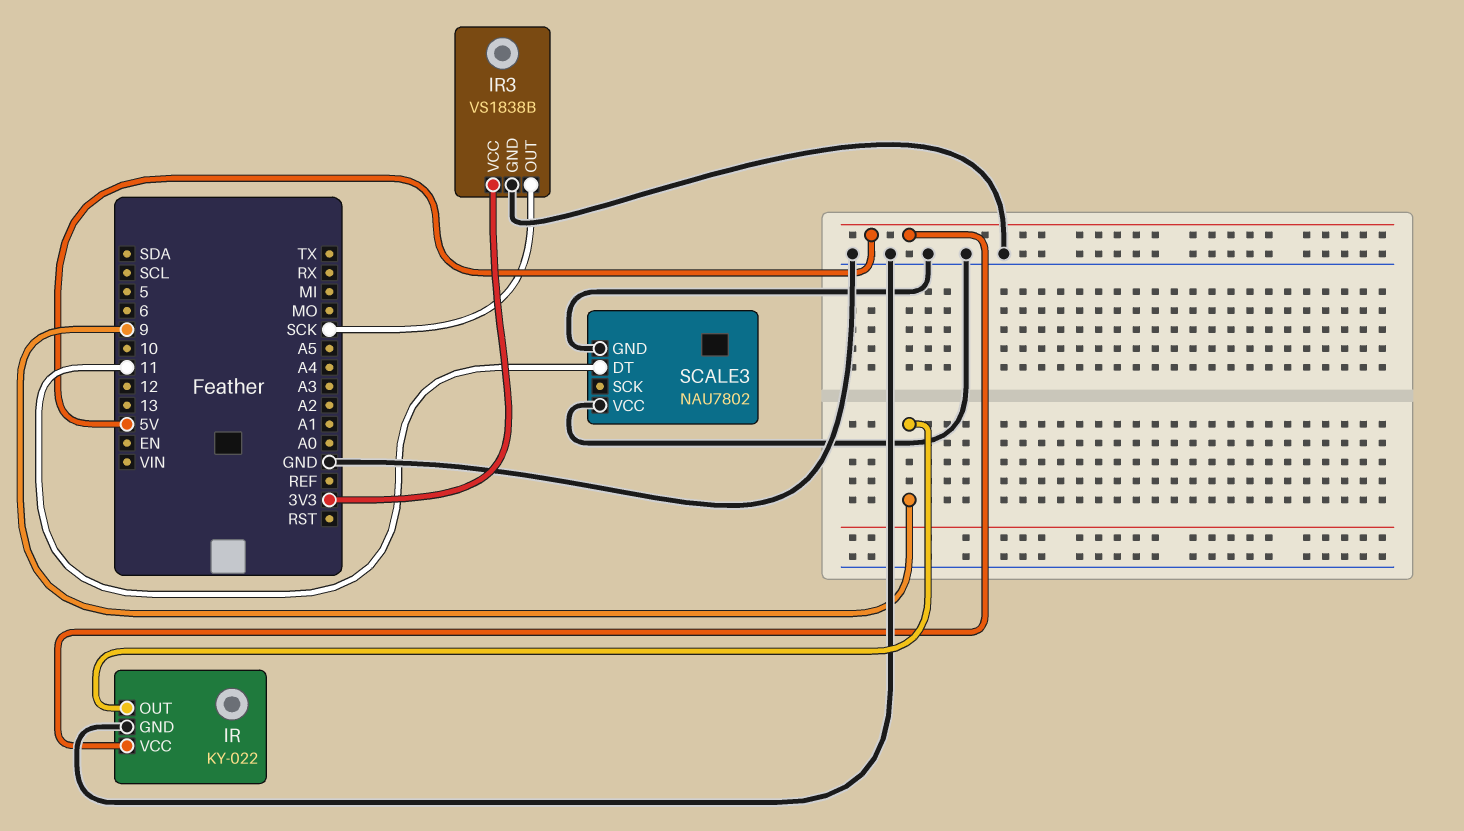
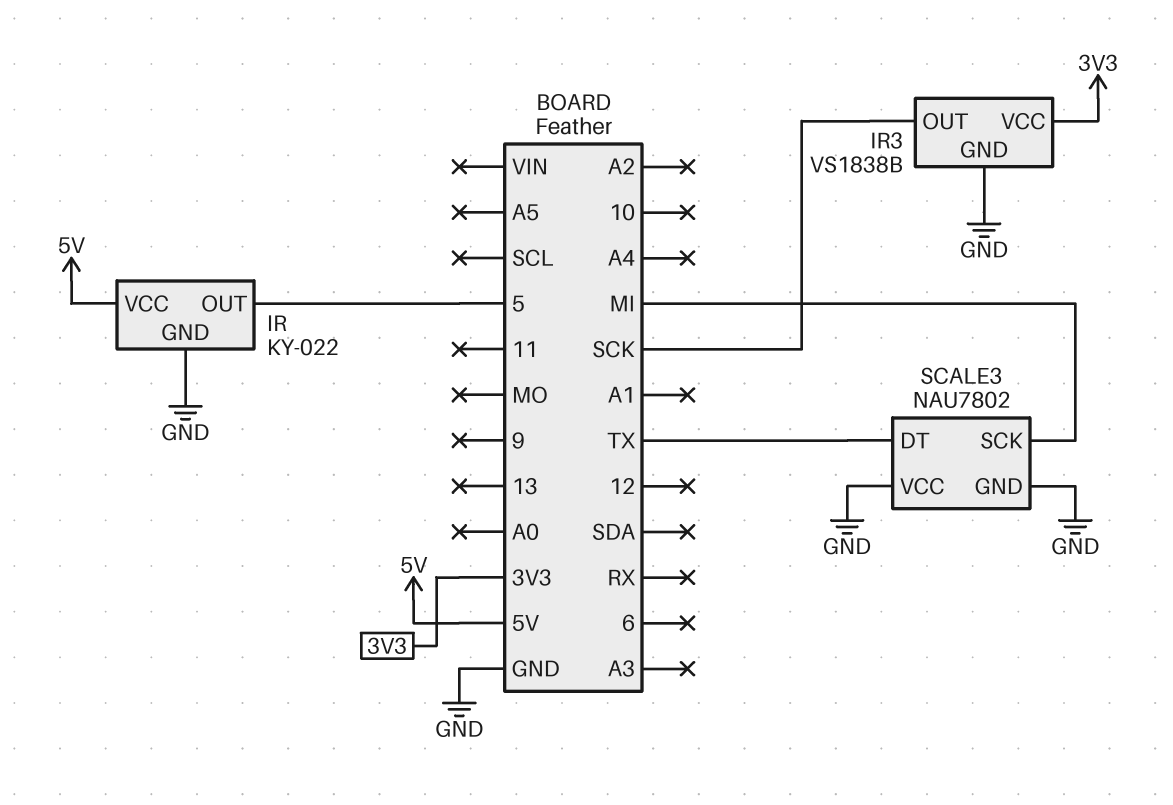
IR pin OUT: 9 -> 5
SCALE3 pin DT: 11 -> TX
SCALE3 pin SCK: none -> MI

